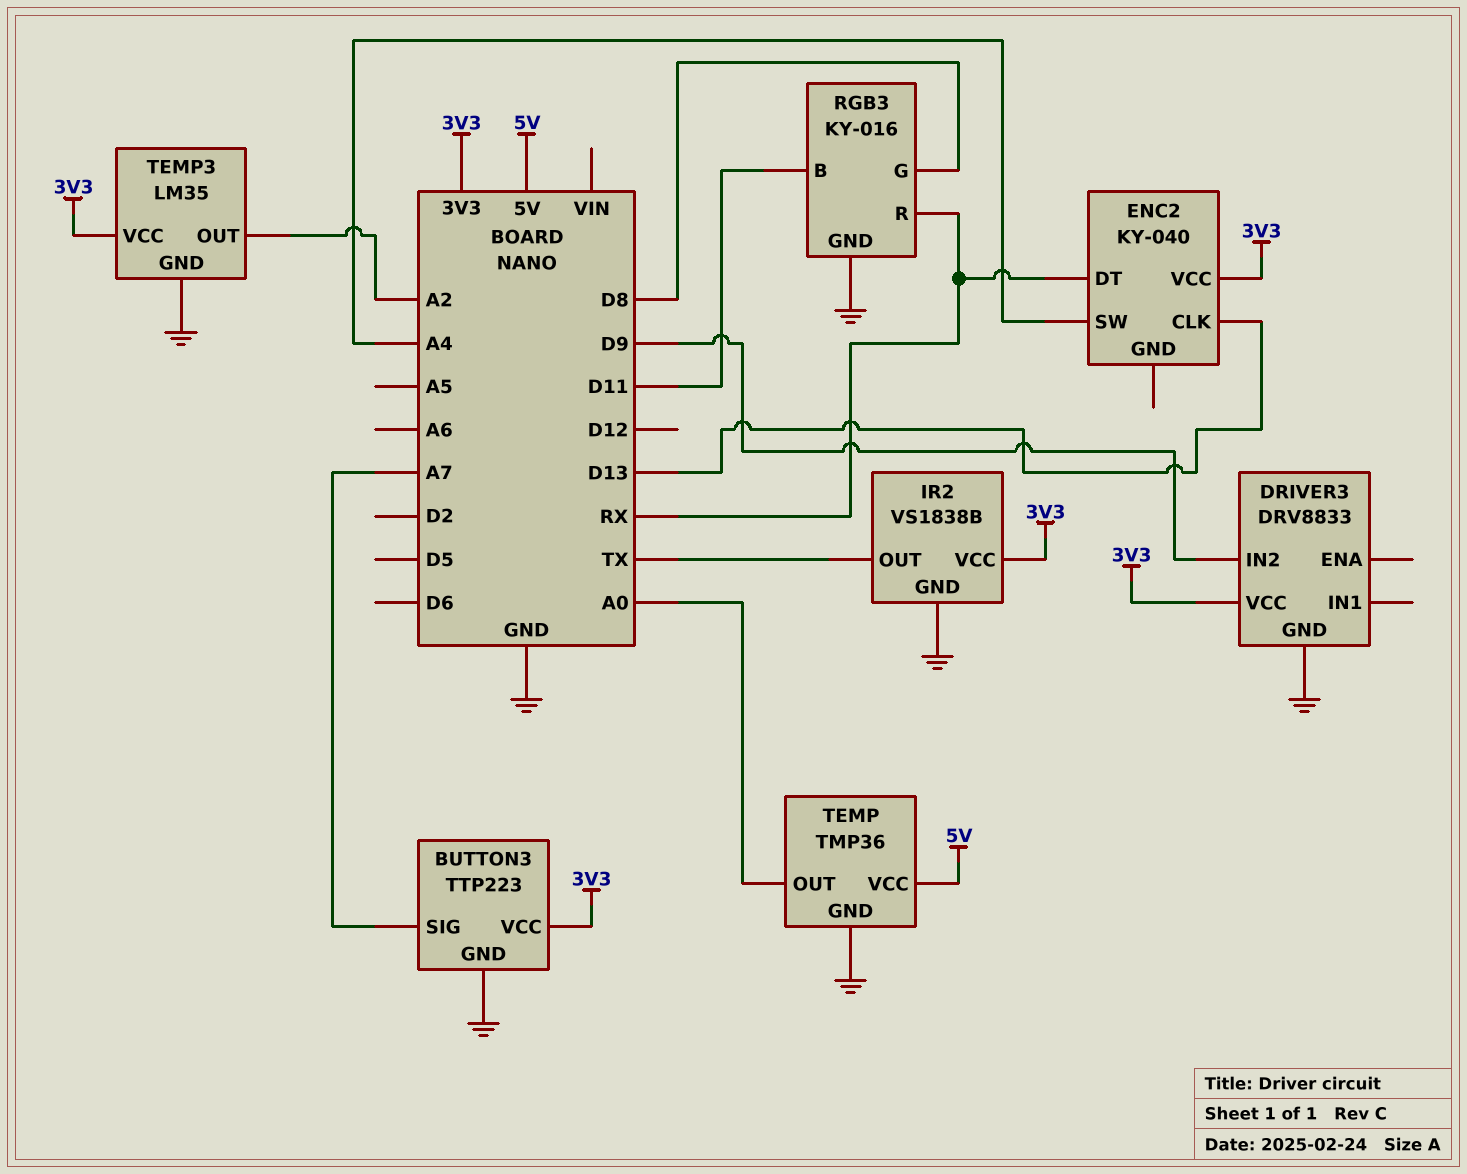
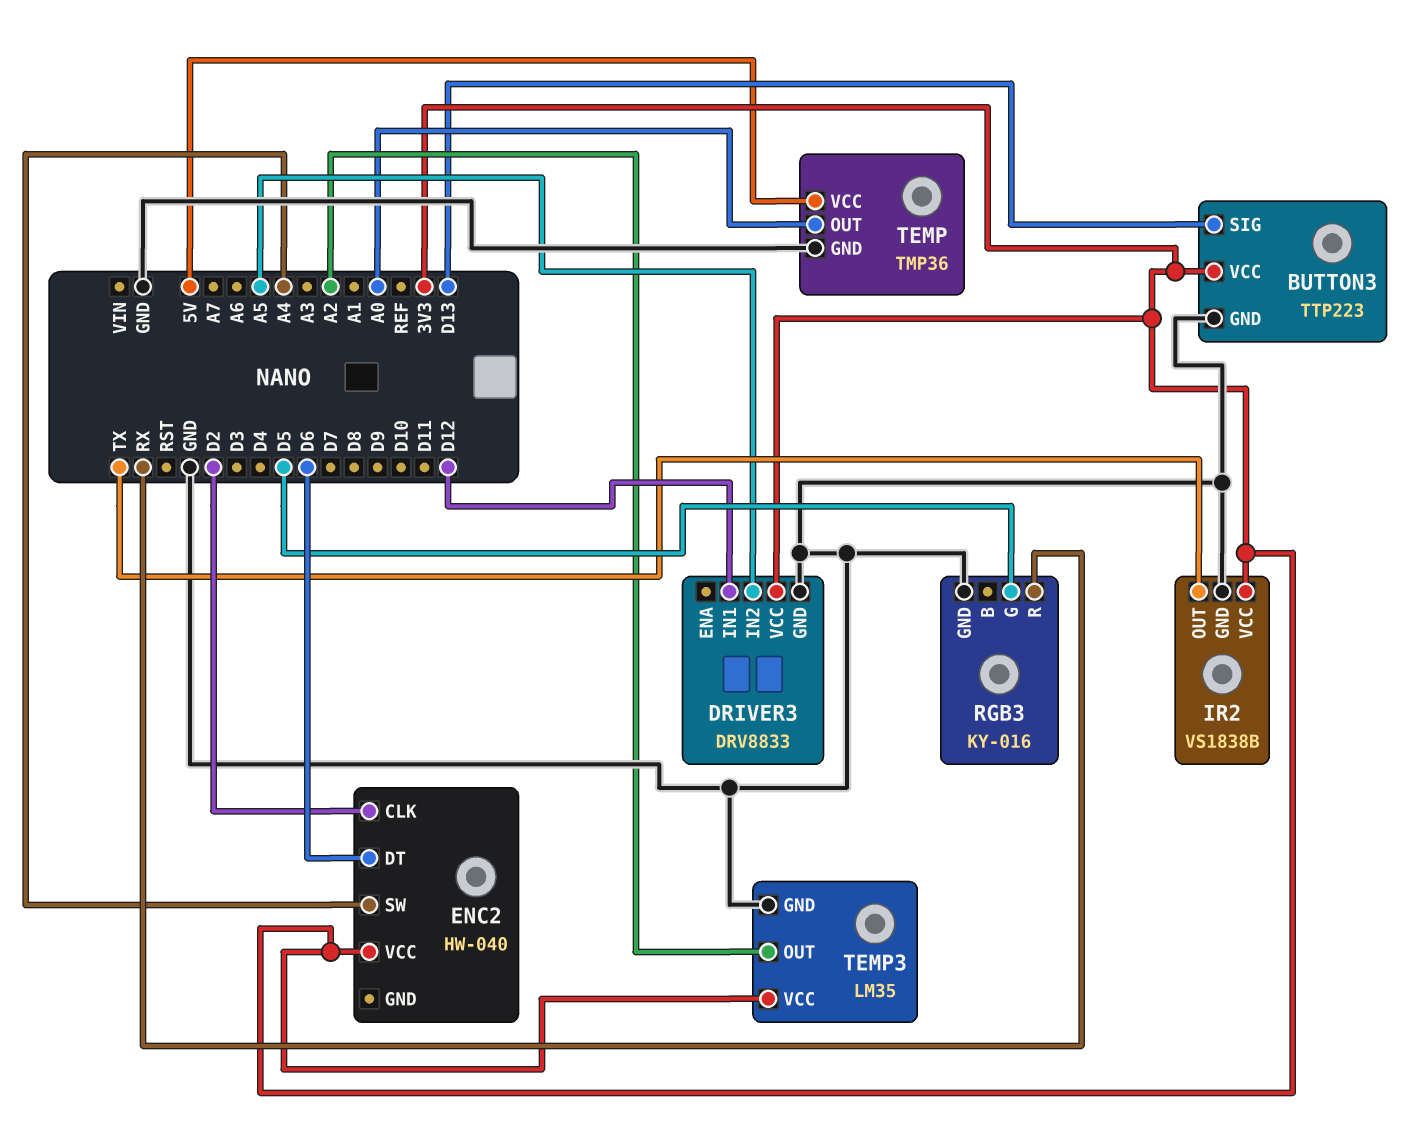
BUTTON3 pin SIG: A7 -> D13
DRIVER3 pin IN1: none -> D12
DRIVER3 pin IN2: D9 -> A5
ENC2: KY-040 -> HW-040
ENC2 pin CLK: D13 -> D2
ENC2 pin DT: RX -> D6
RGB3 pin B: D11 -> none
RGB3 pin G: D8 -> D5

